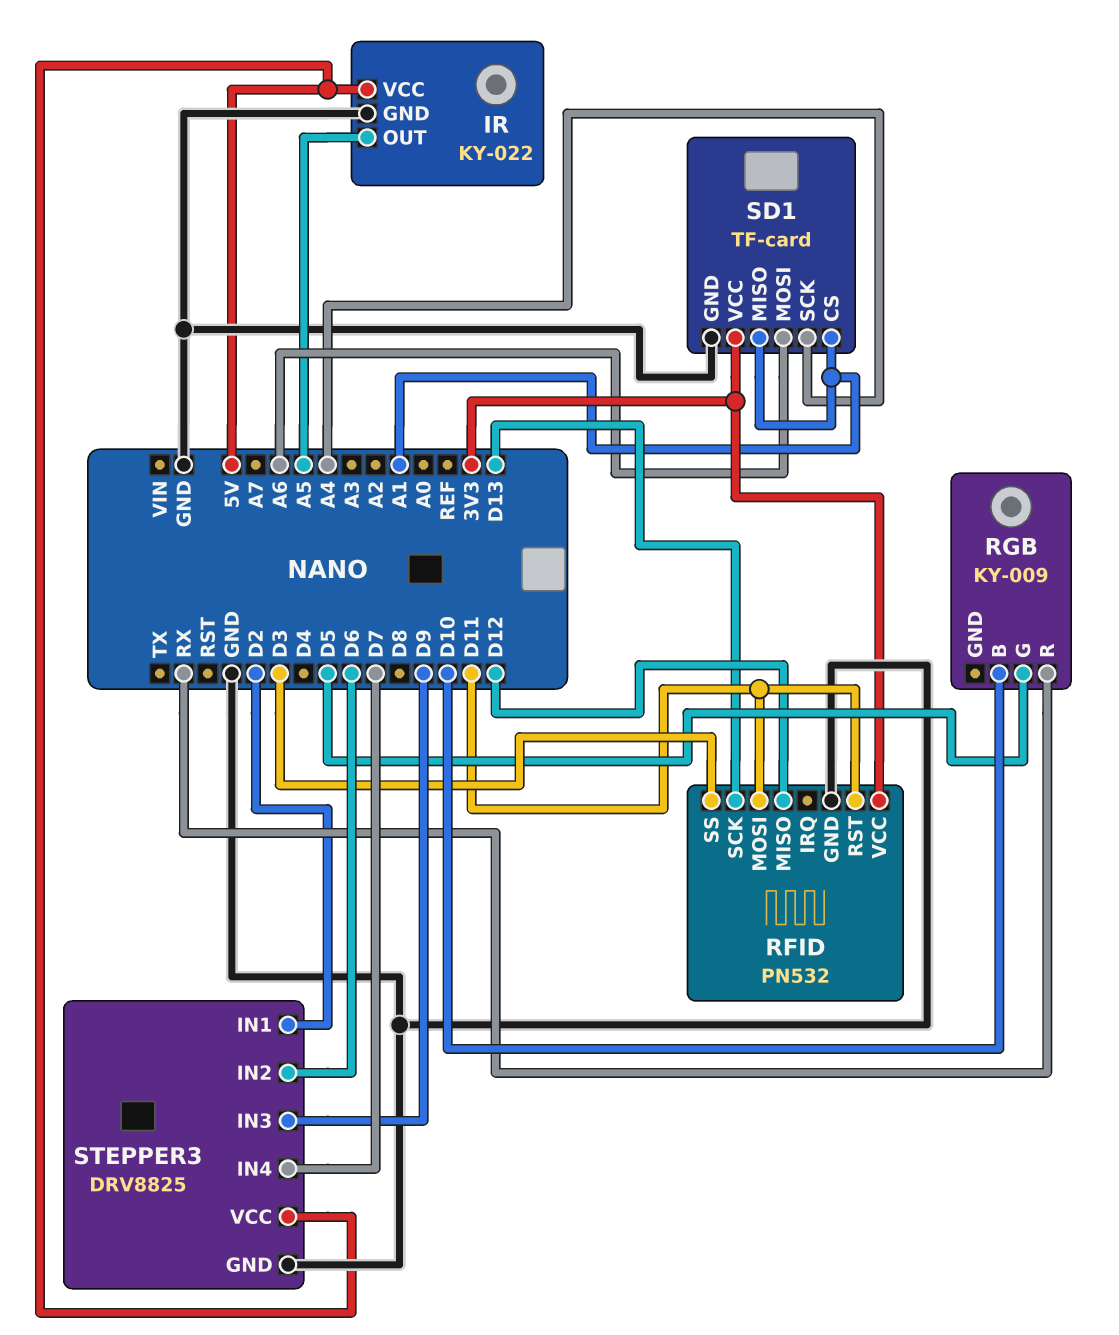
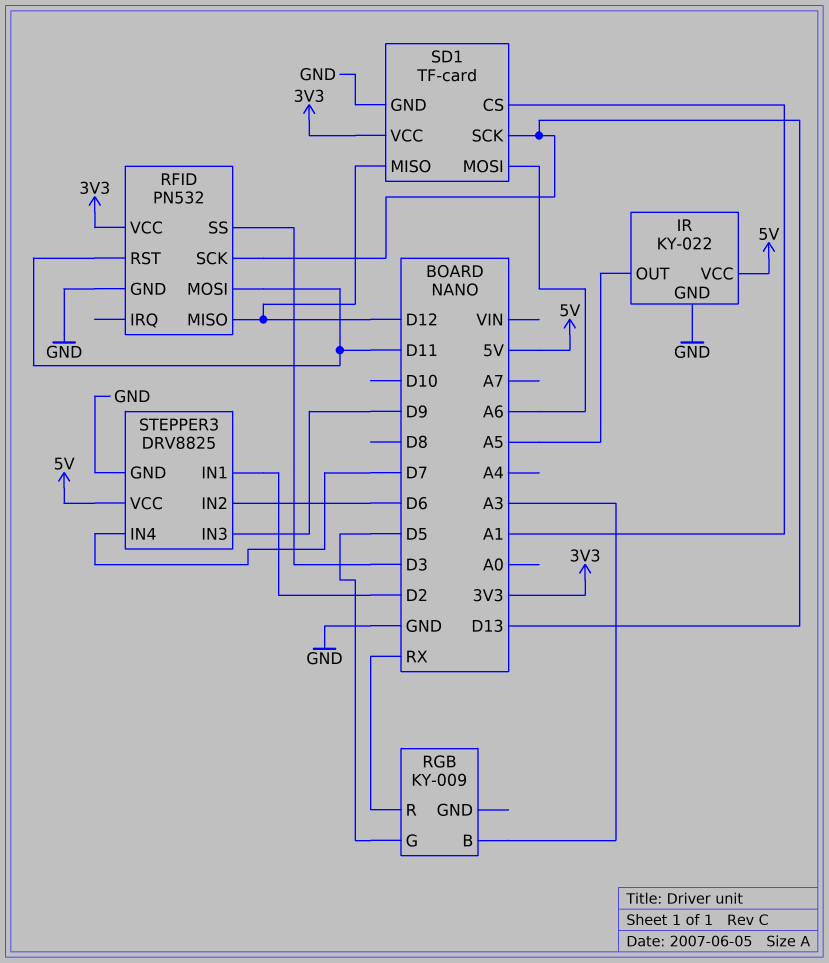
RGB pin B: D10 -> A3
SD1 pin MISO: A1 -> D12
SD1 pin SCK: A4 -> D13

